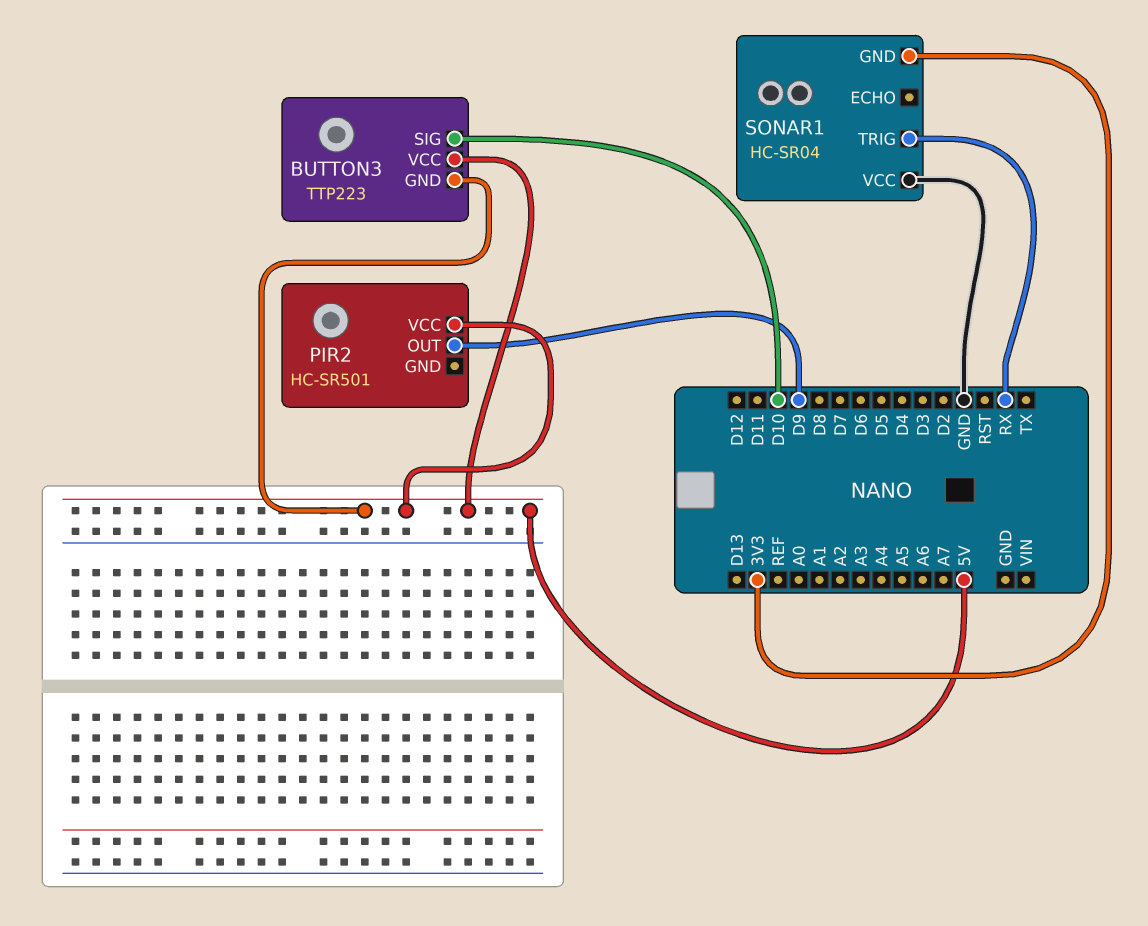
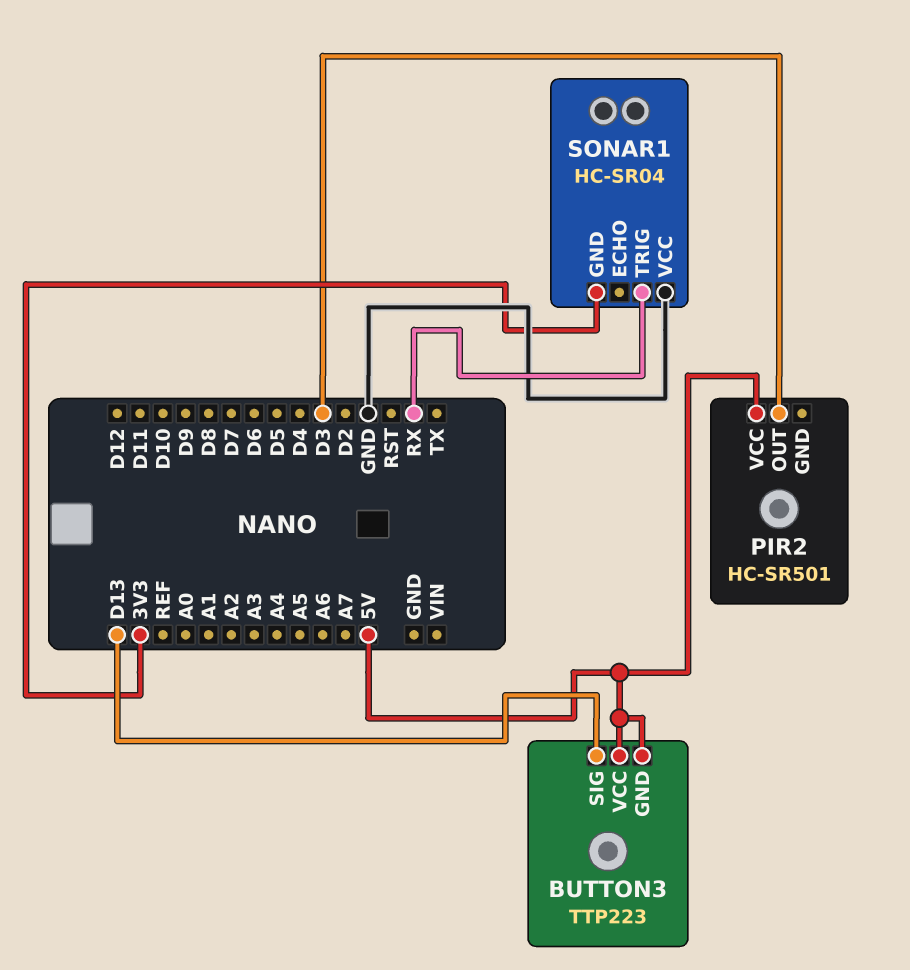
BUTTON3 pin SIG: D10 -> D13
PIR2 pin OUT: D9 -> D3

